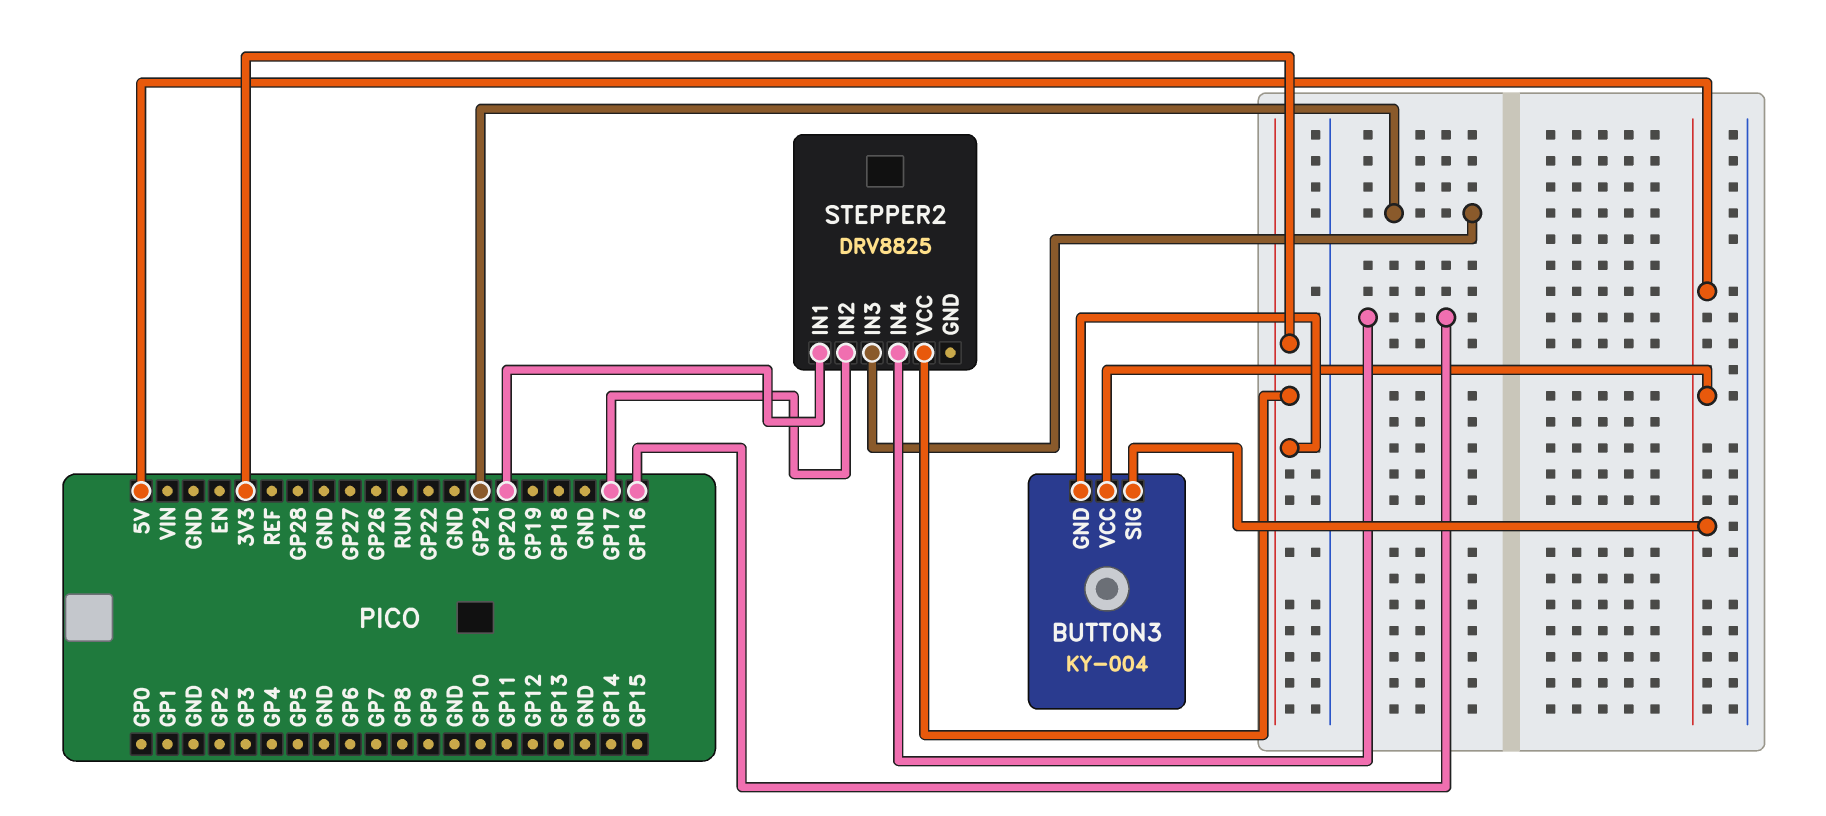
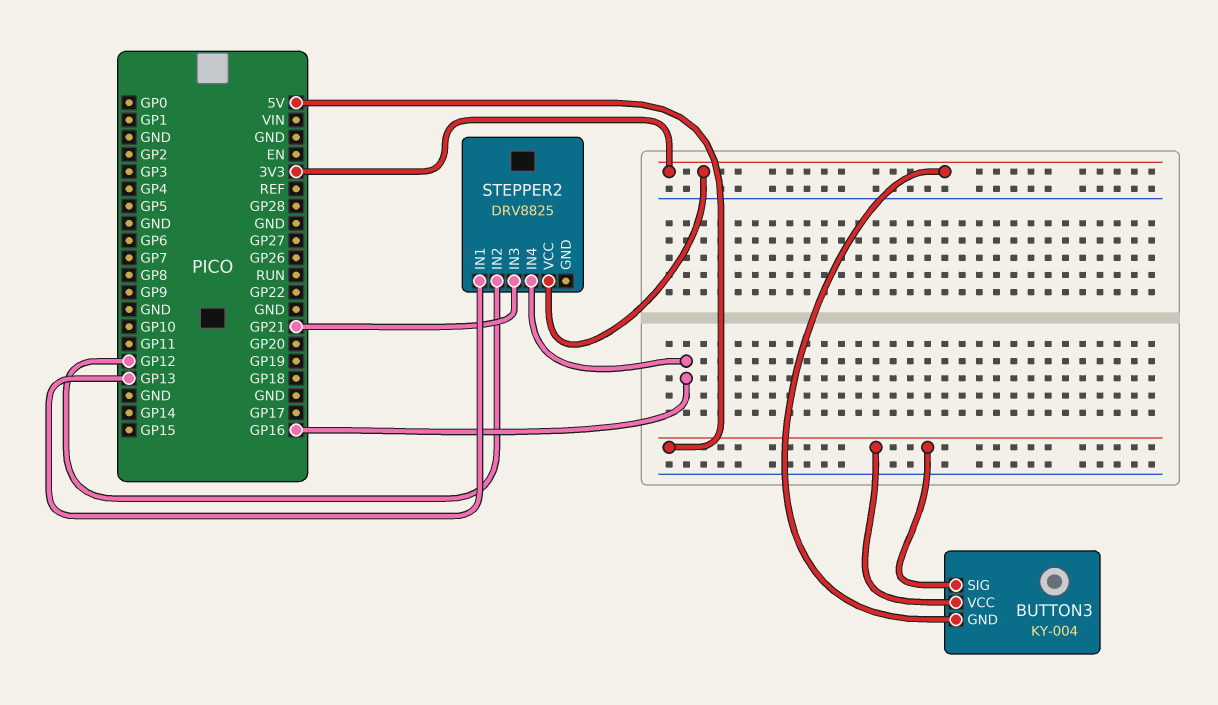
STEPPER2 pin IN1: GP20 -> GP13
STEPPER2 pin IN2: GP17 -> GP12

